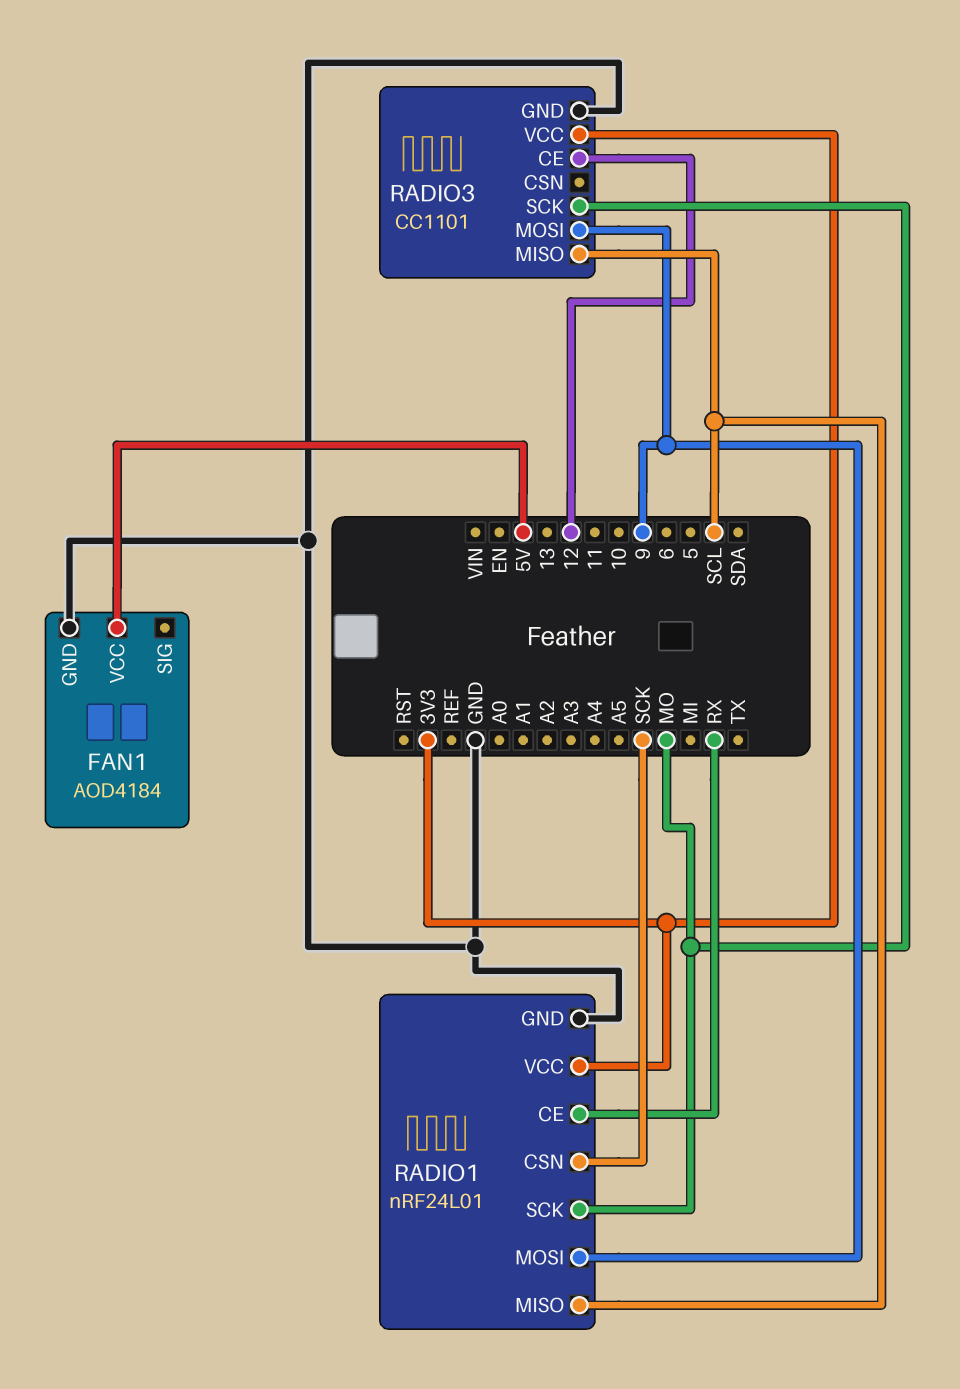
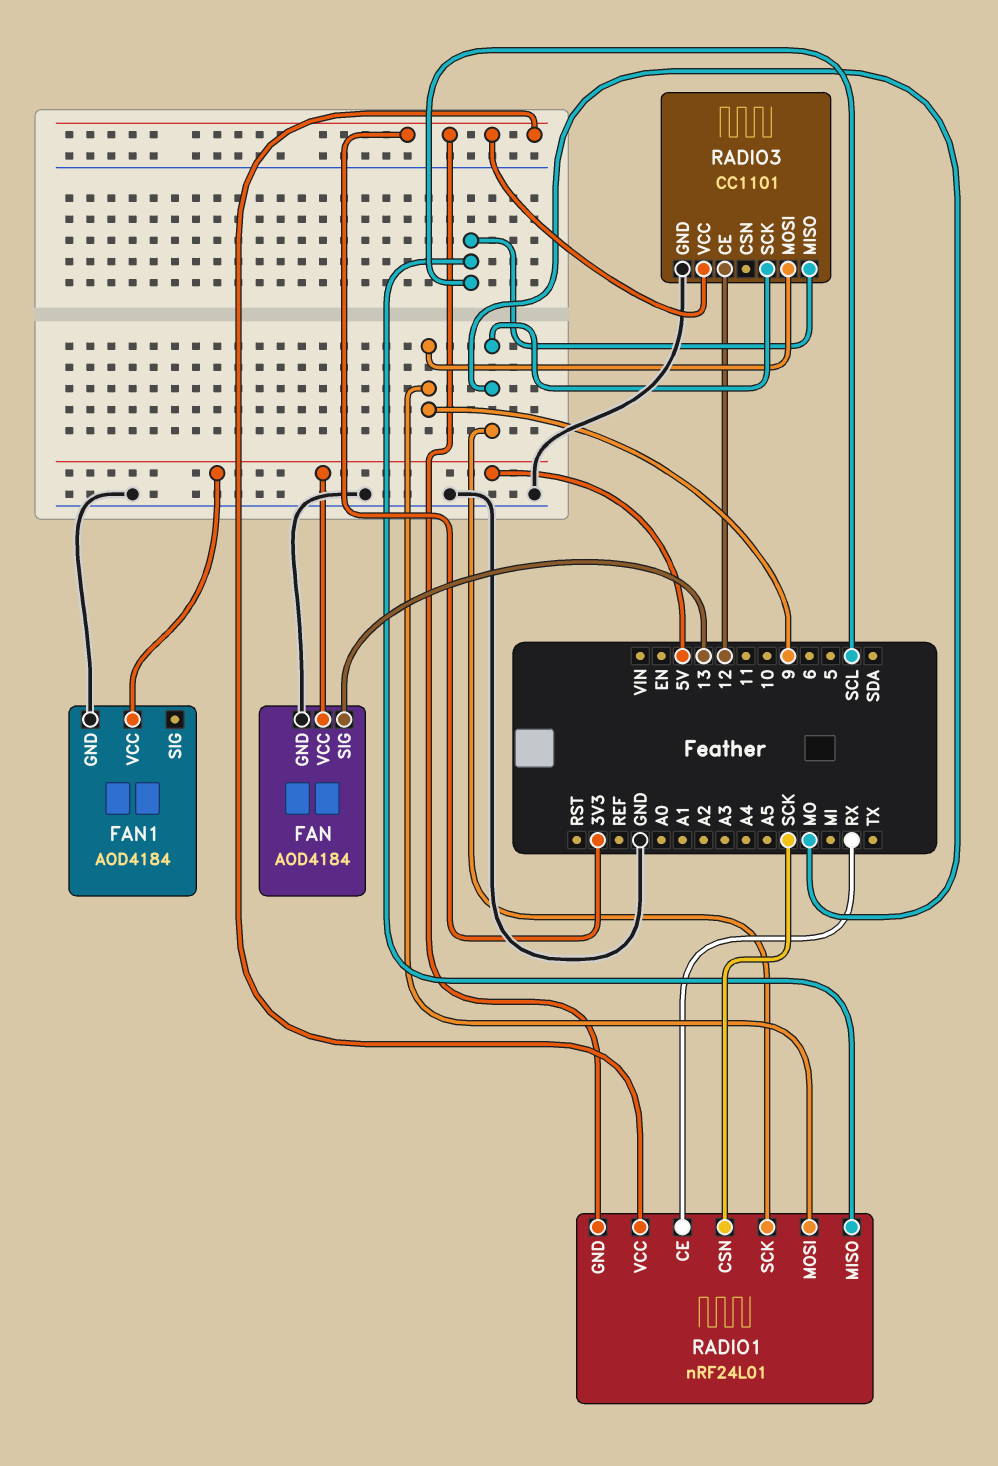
FAN: none -> AOD4184
FAN pin GND: none -> GND
FAN pin SIG: none -> 13
FAN pin VCC: none -> 5V
RADIO1 pin GND: GND -> 3V3

